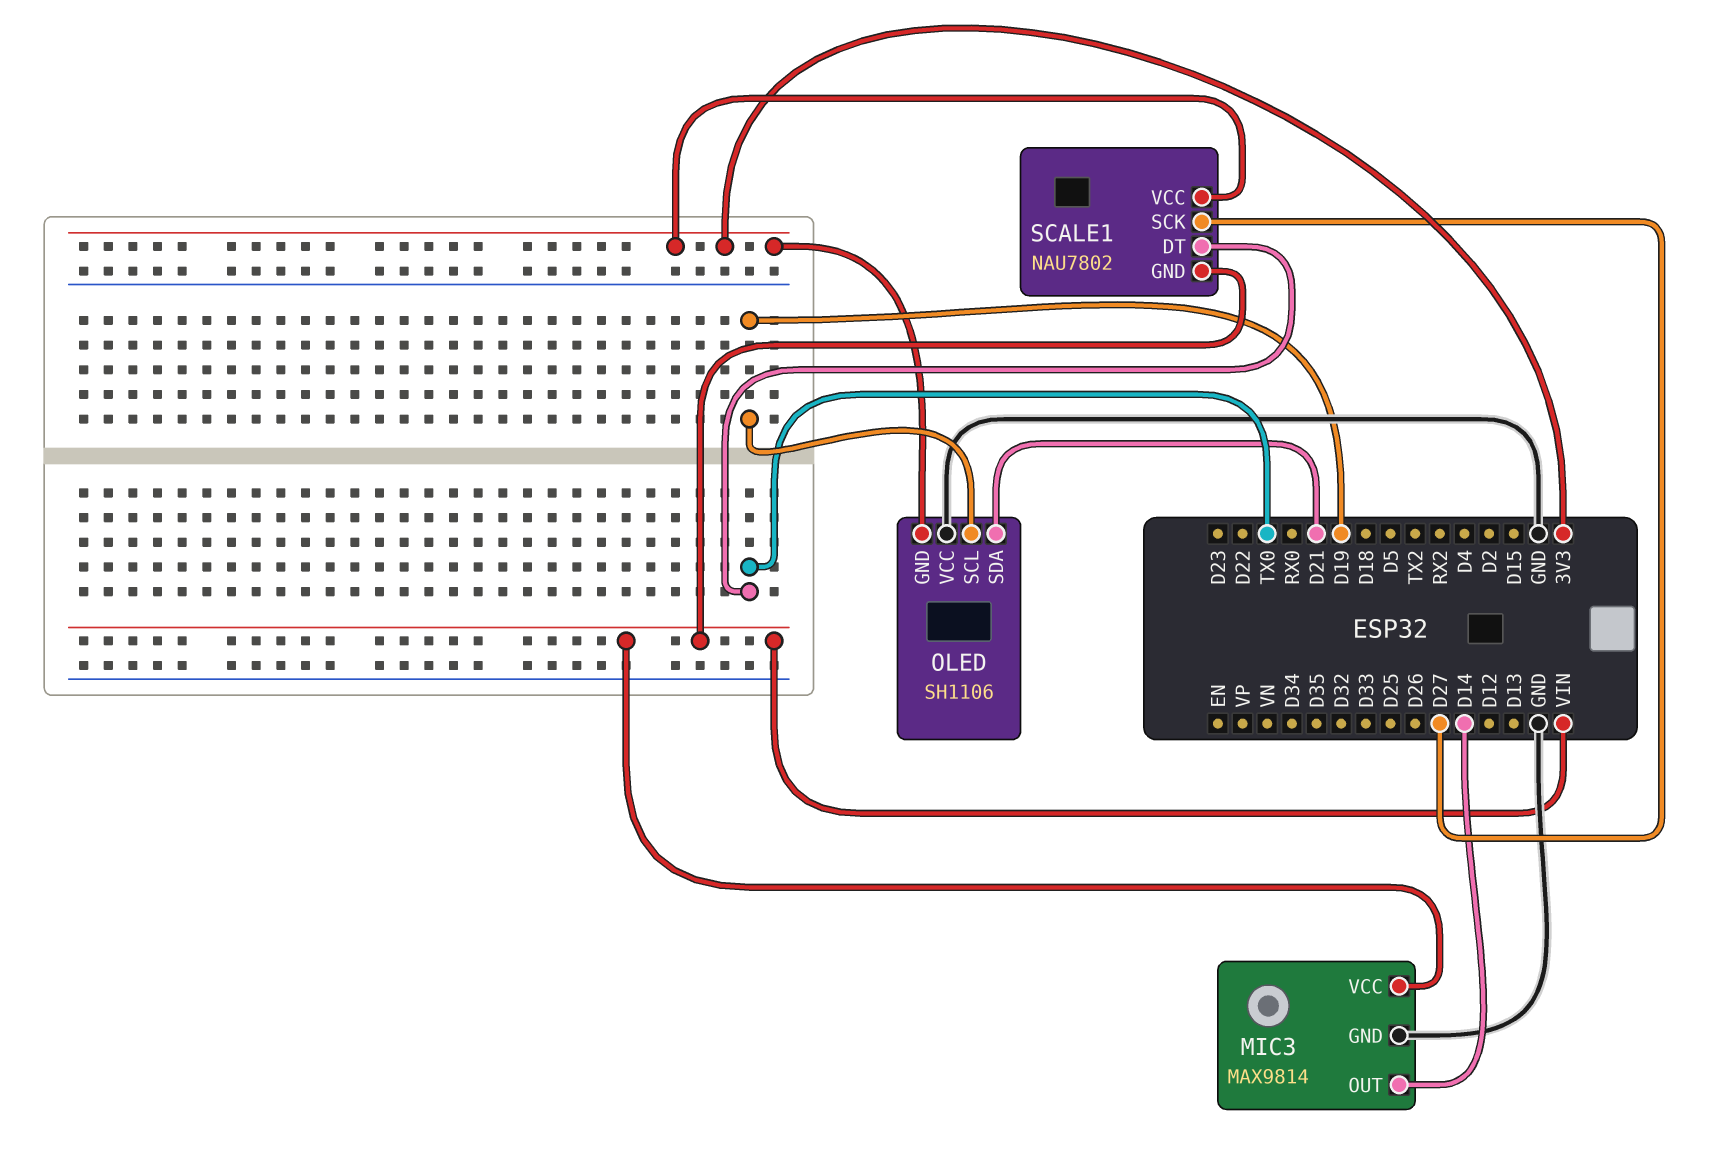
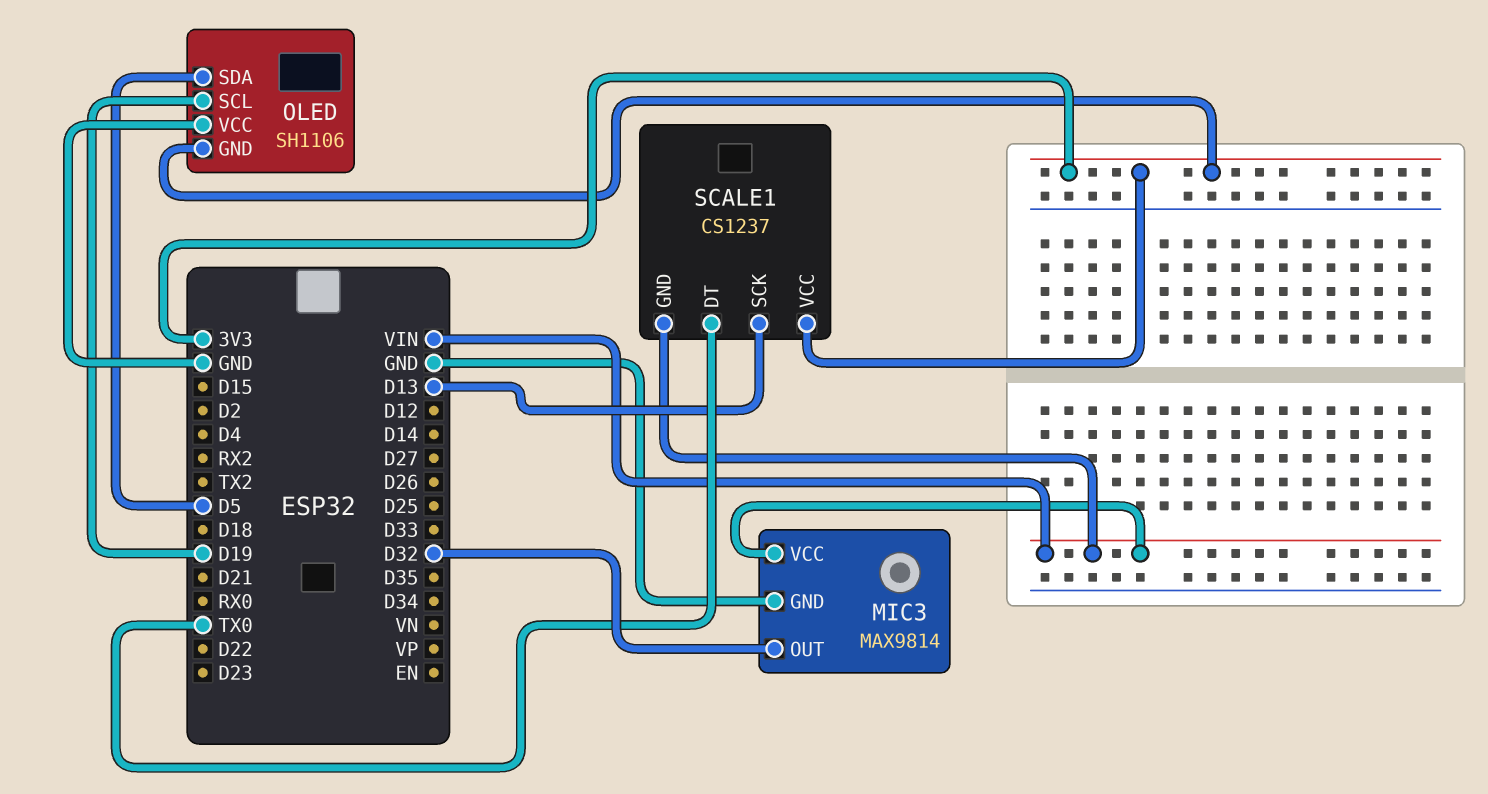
MIC3 pin OUT: D14 -> D32
OLED pin SDA: D21 -> D5
SCALE1: NAU7802 -> CS1237
SCALE1 pin SCK: D27 -> D13

